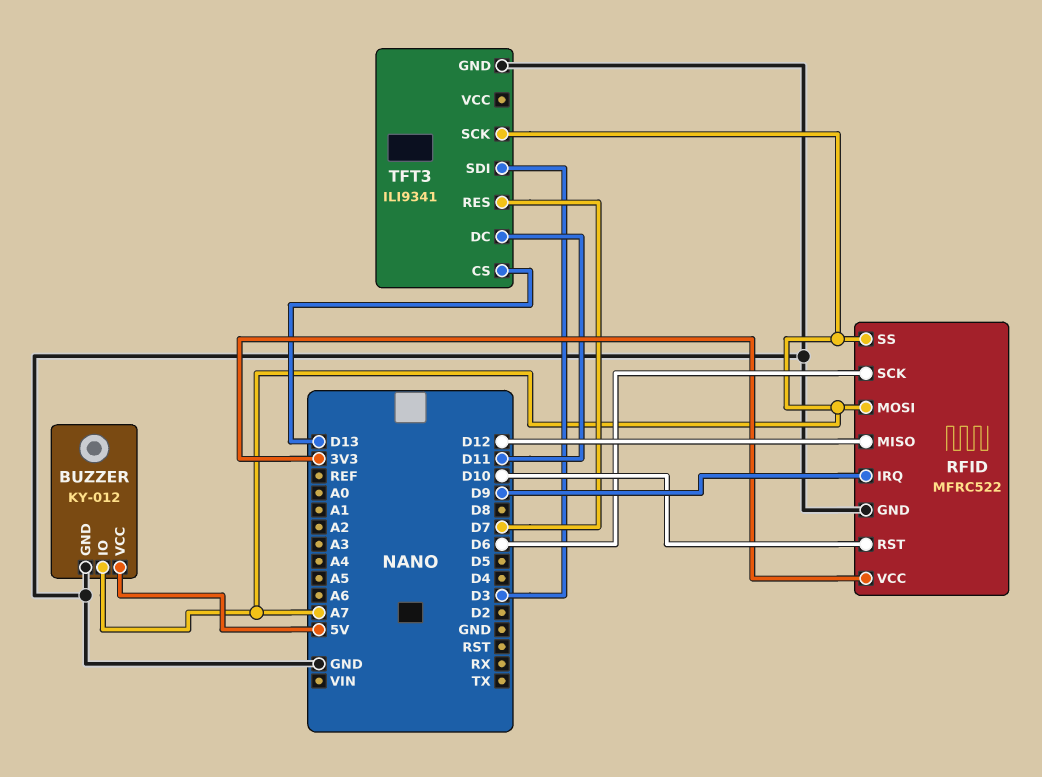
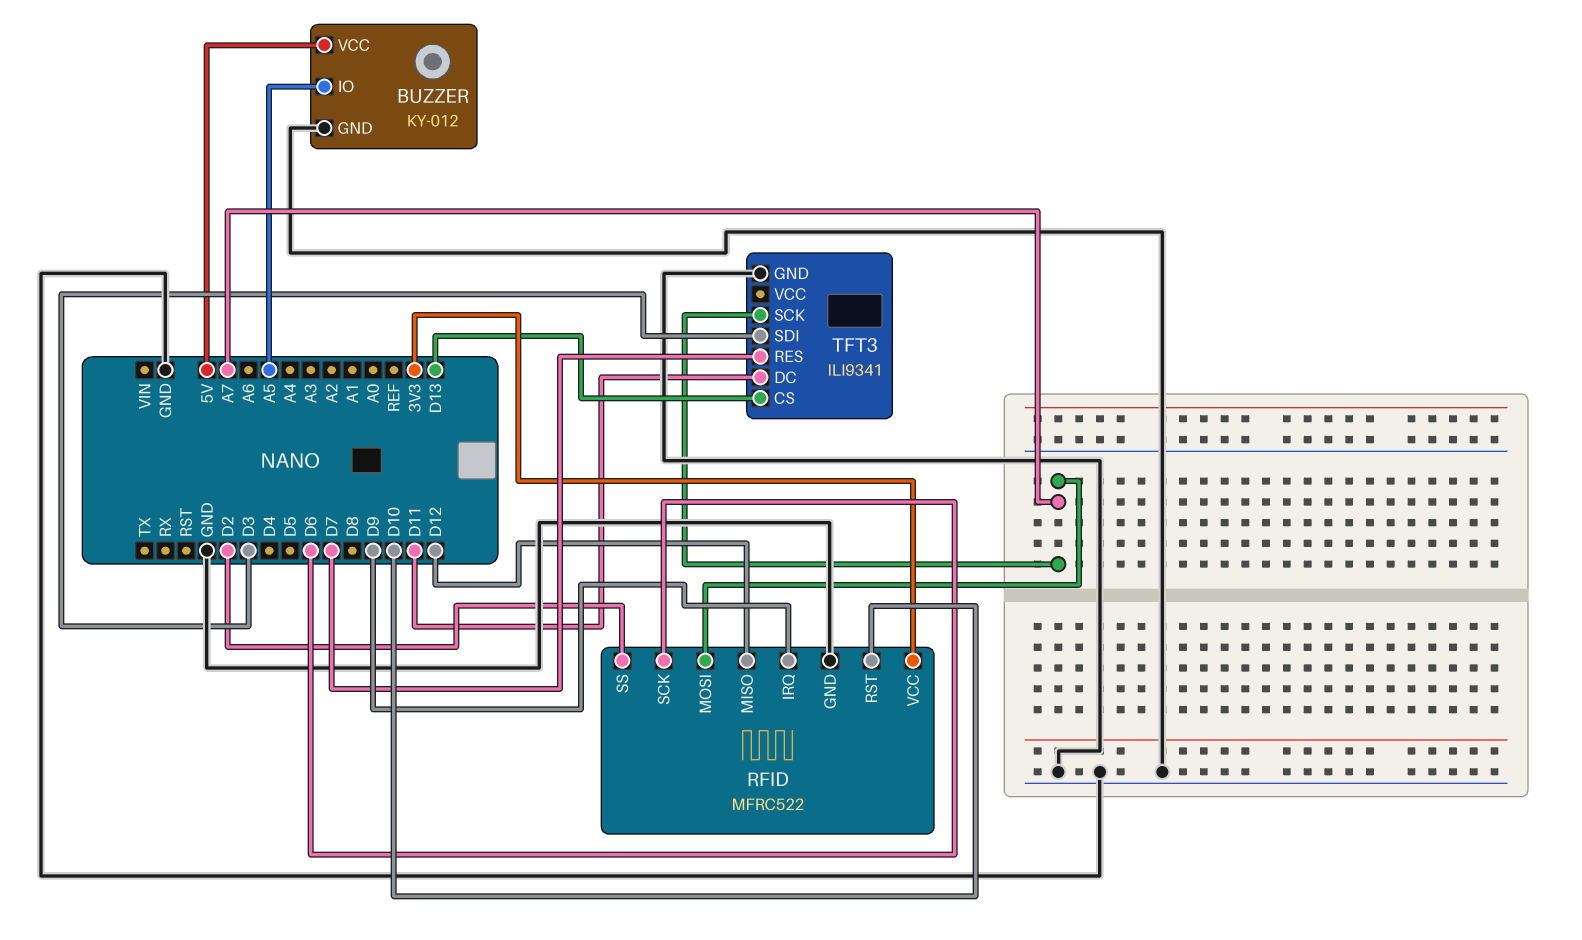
BUZZER pin IO: A7 -> A5
RFID pin SS: A7 -> D2

